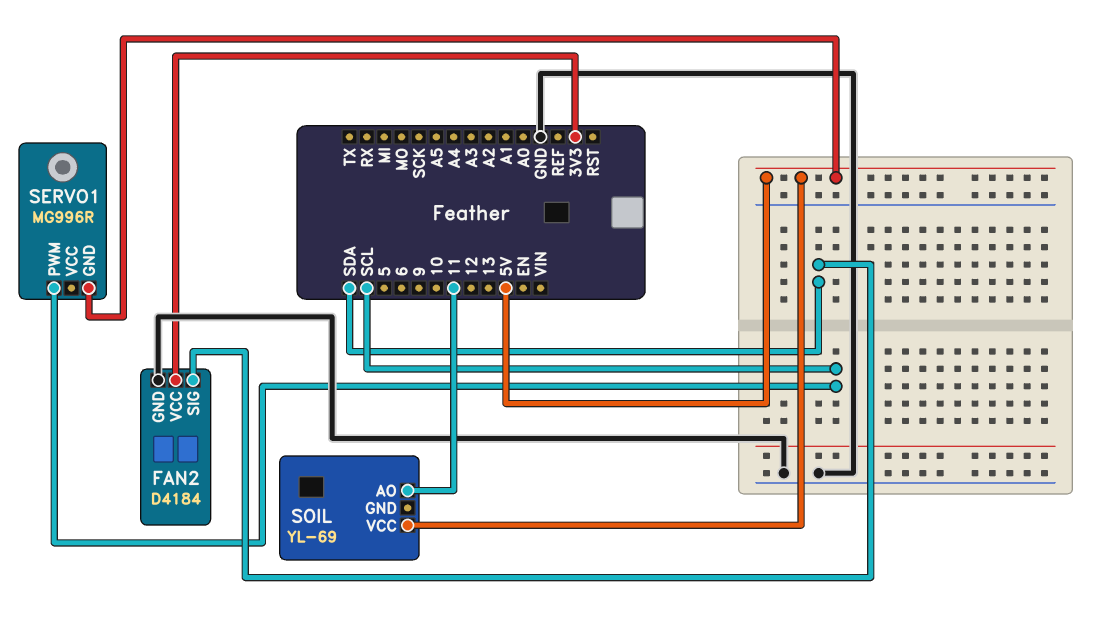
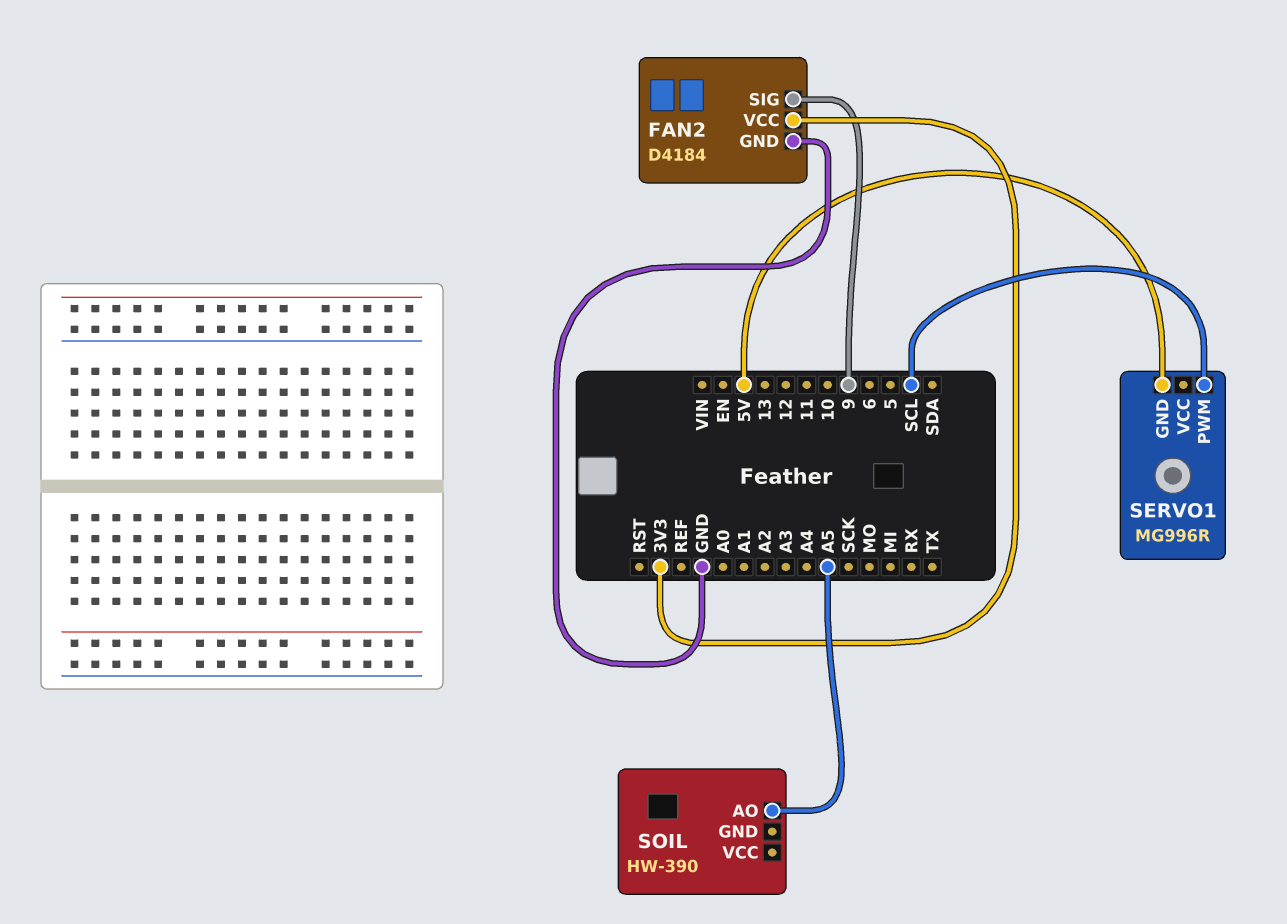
FAN2 pin SIG: SDA -> 9
SOIL: YL-69 -> HW-390
SOIL pin AO: 11 -> A5
SOIL pin VCC: 5V -> none

